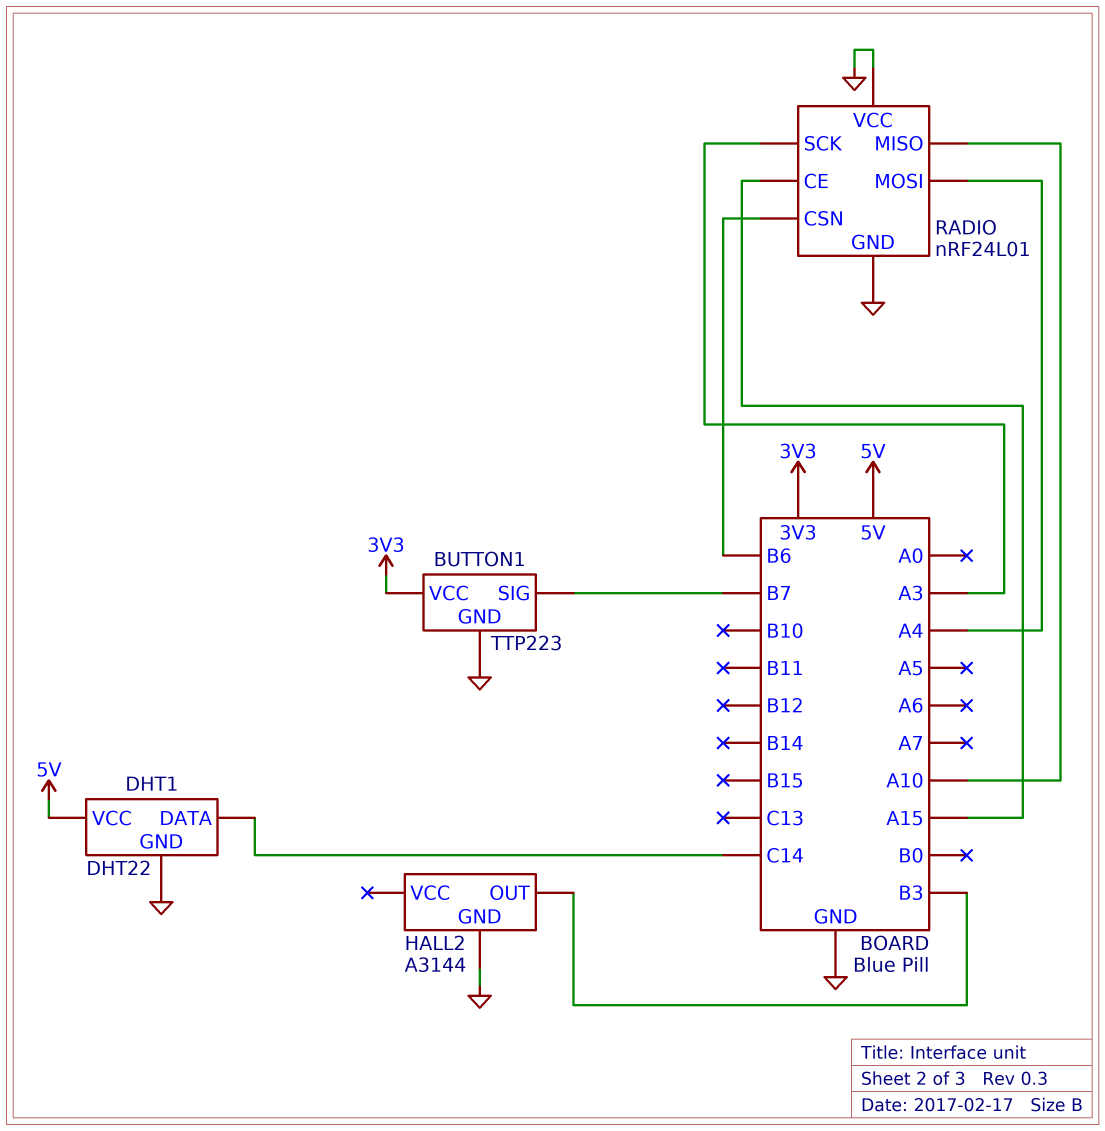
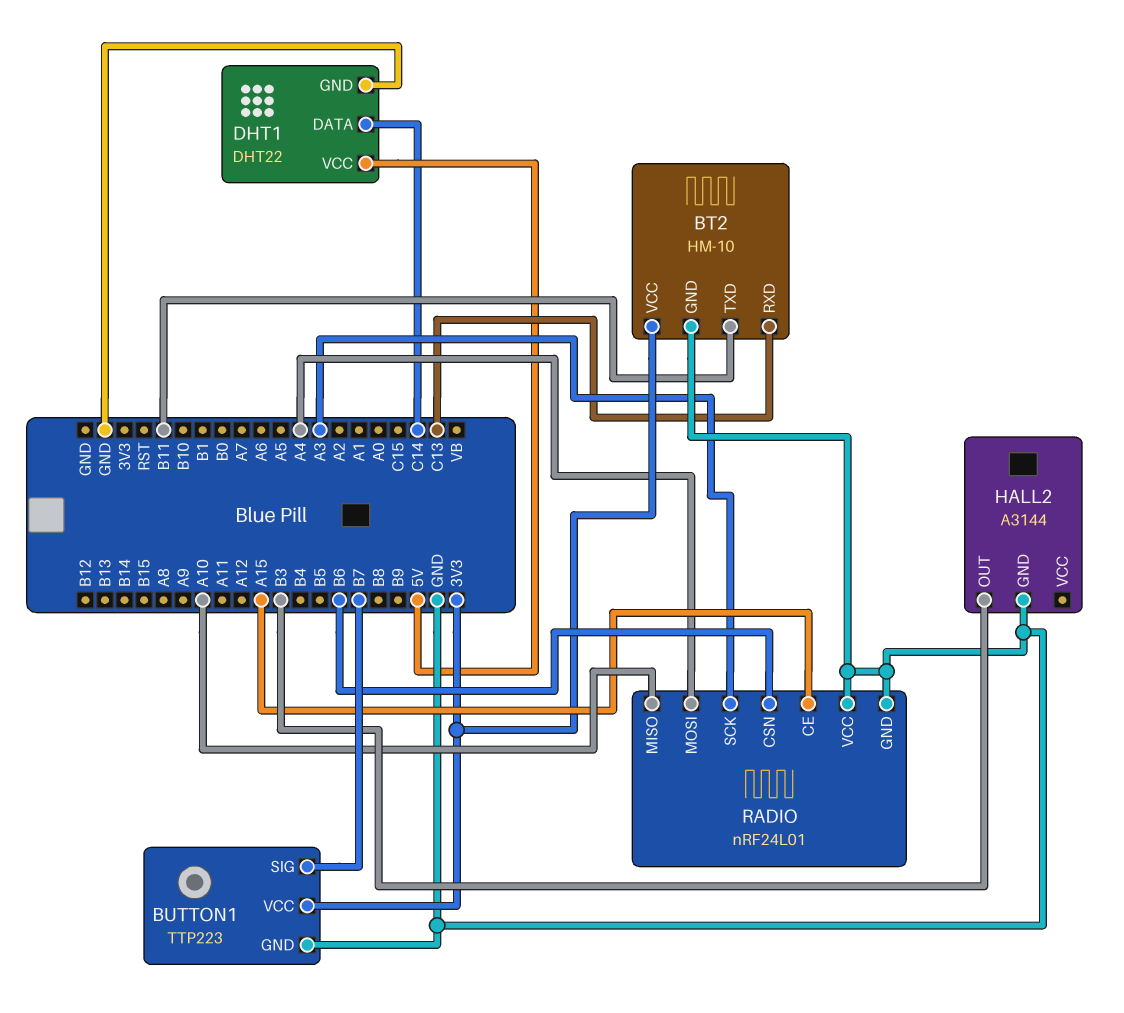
BT2: none -> HM-10
BT2 pin GND: none -> GND
BT2 pin RXD: none -> C13
BT2 pin TXD: none -> B11
BT2 pin VCC: none -> 3V3

